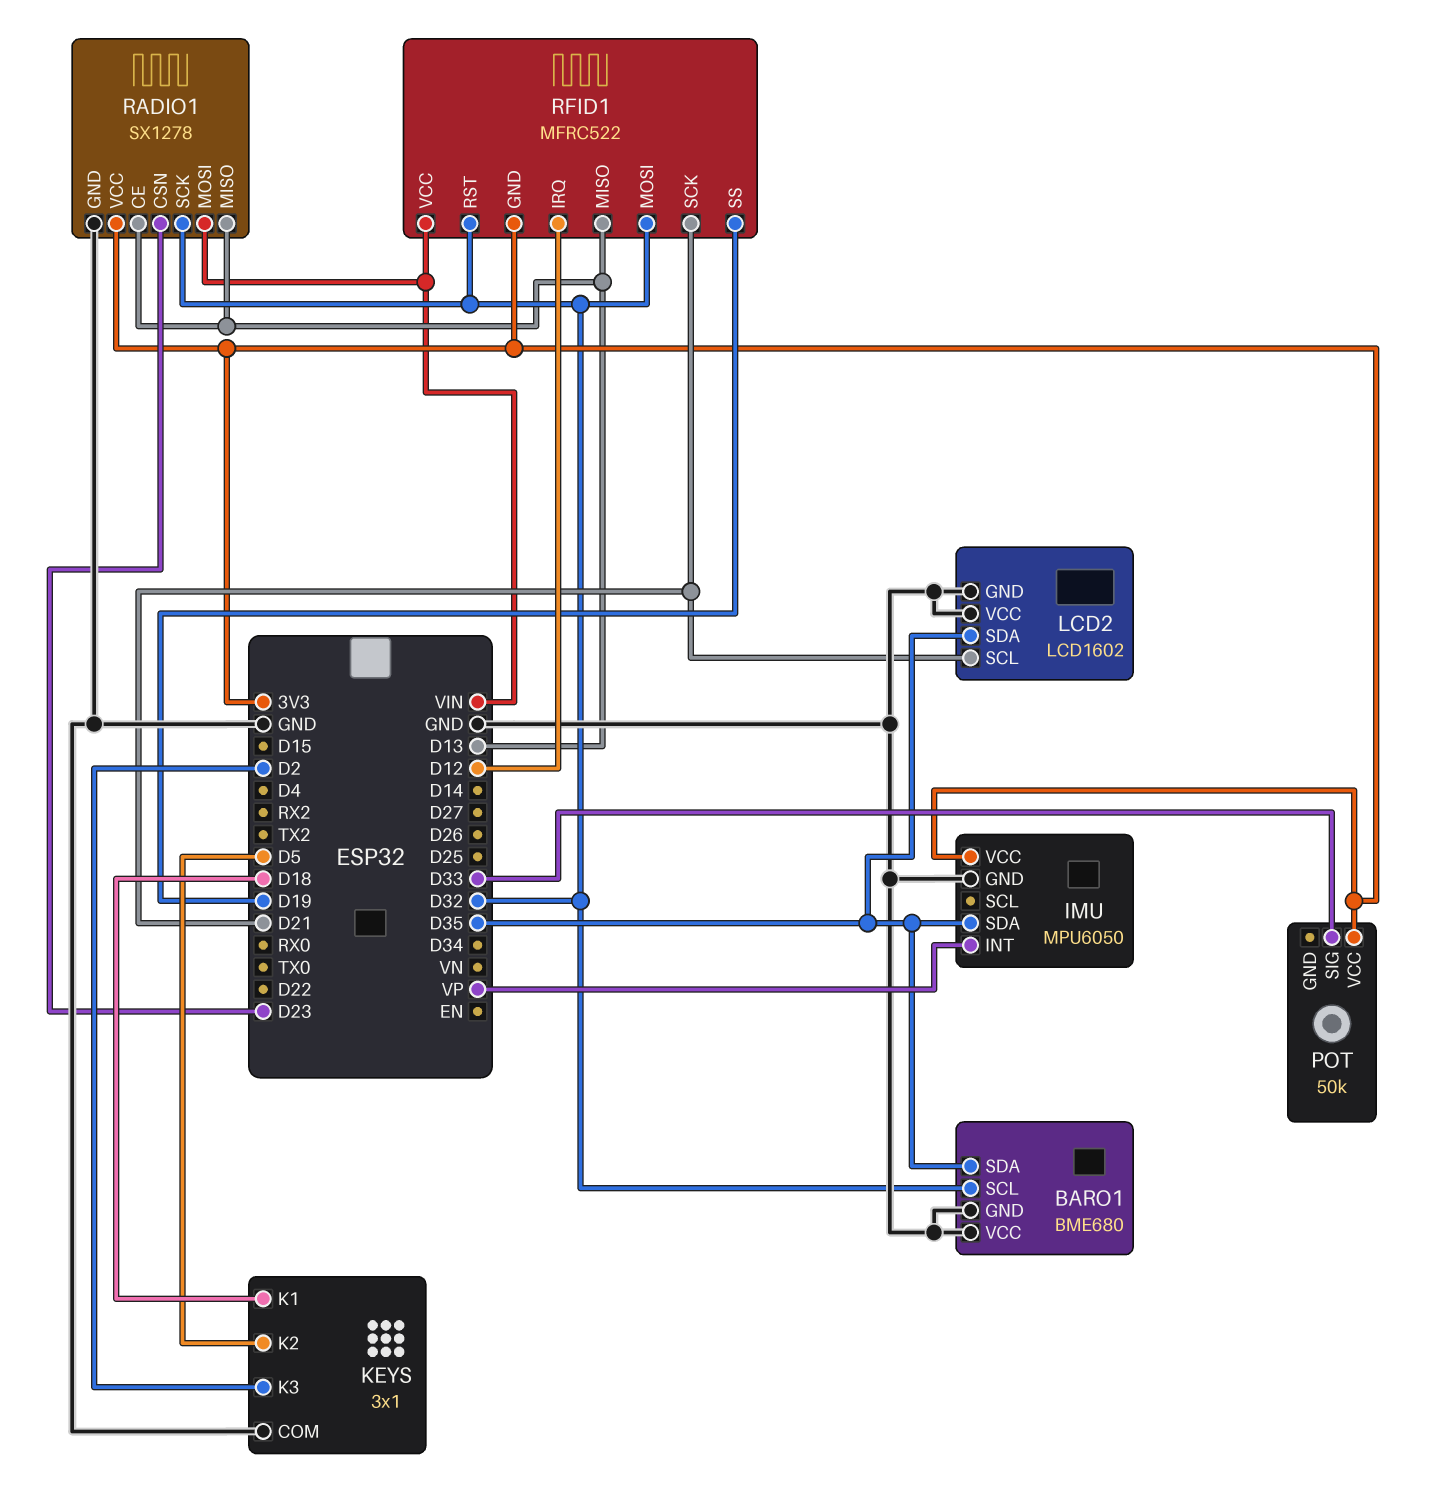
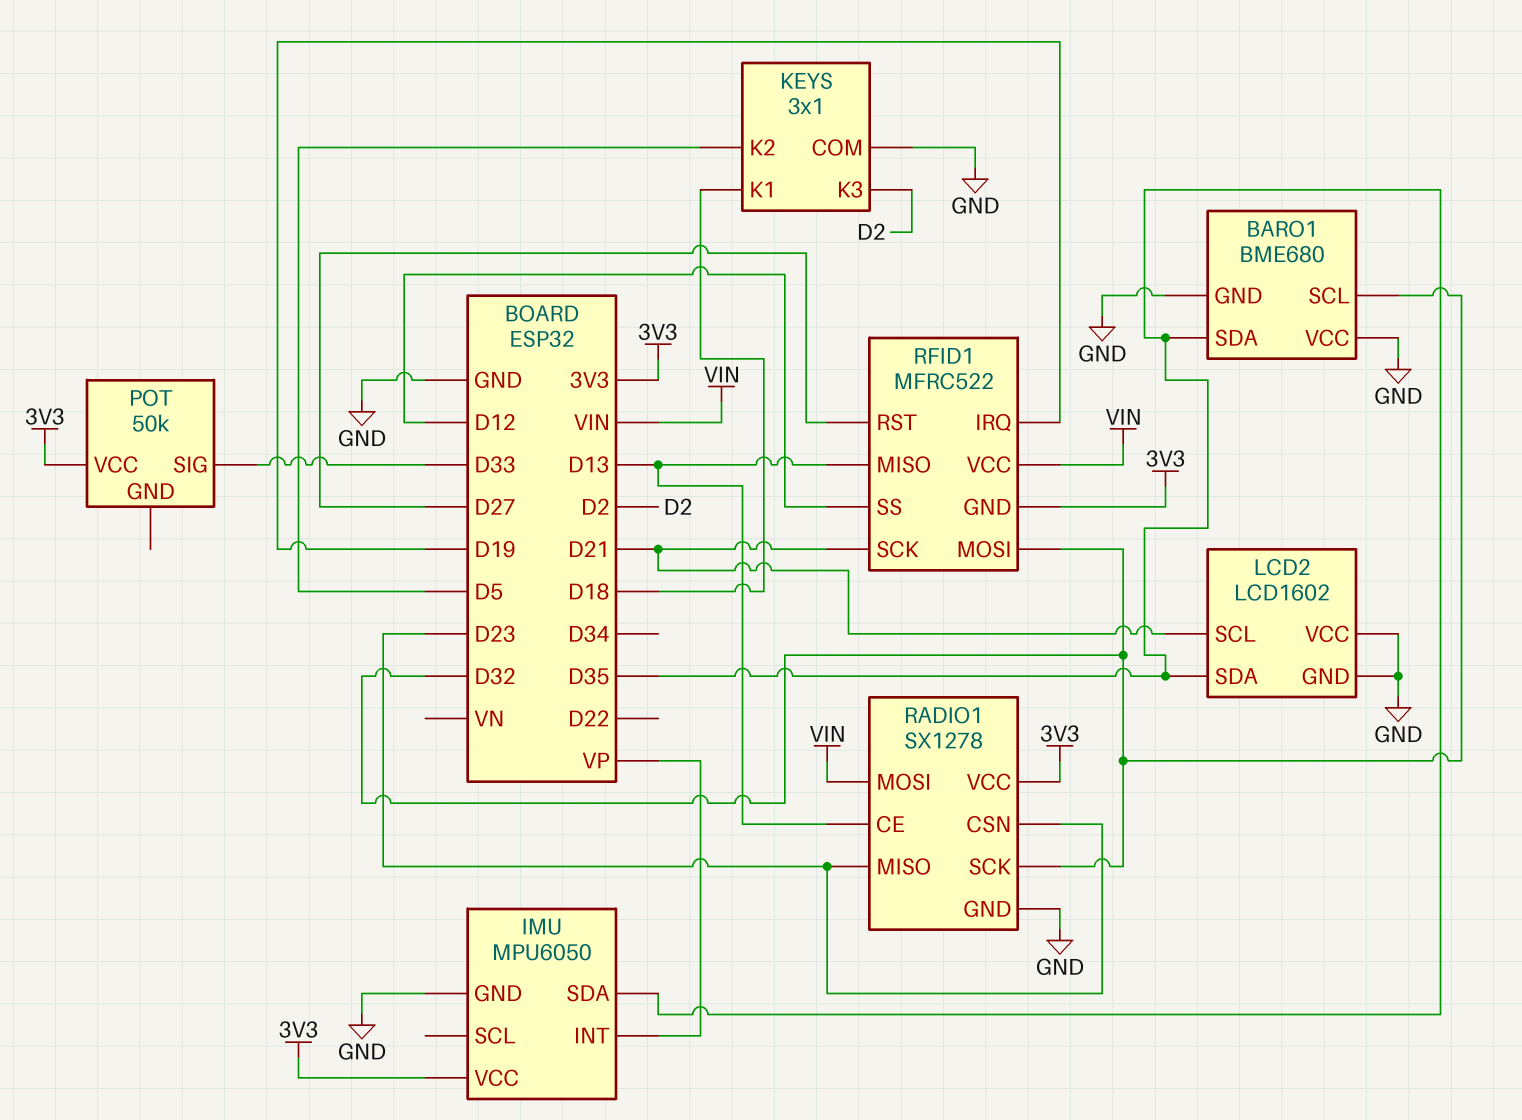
RADIO1 pin MISO: D13 -> D23
RFID1 pin IRQ: D12 -> D19
RFID1 pin RST: D32 -> D27
RFID1 pin SS: D19 -> D12

